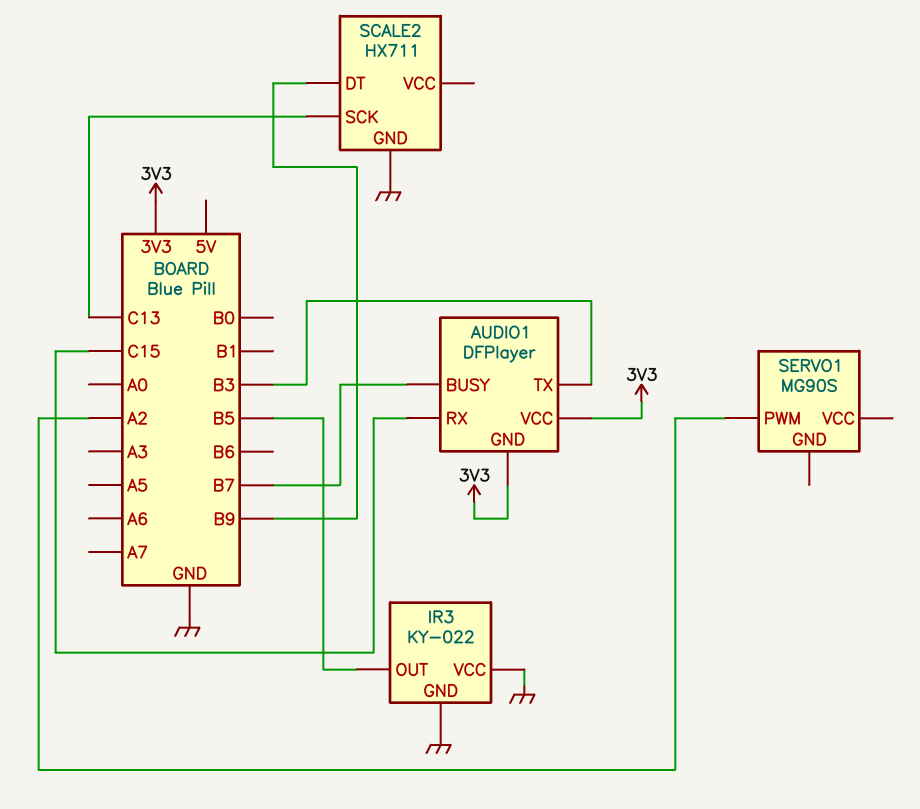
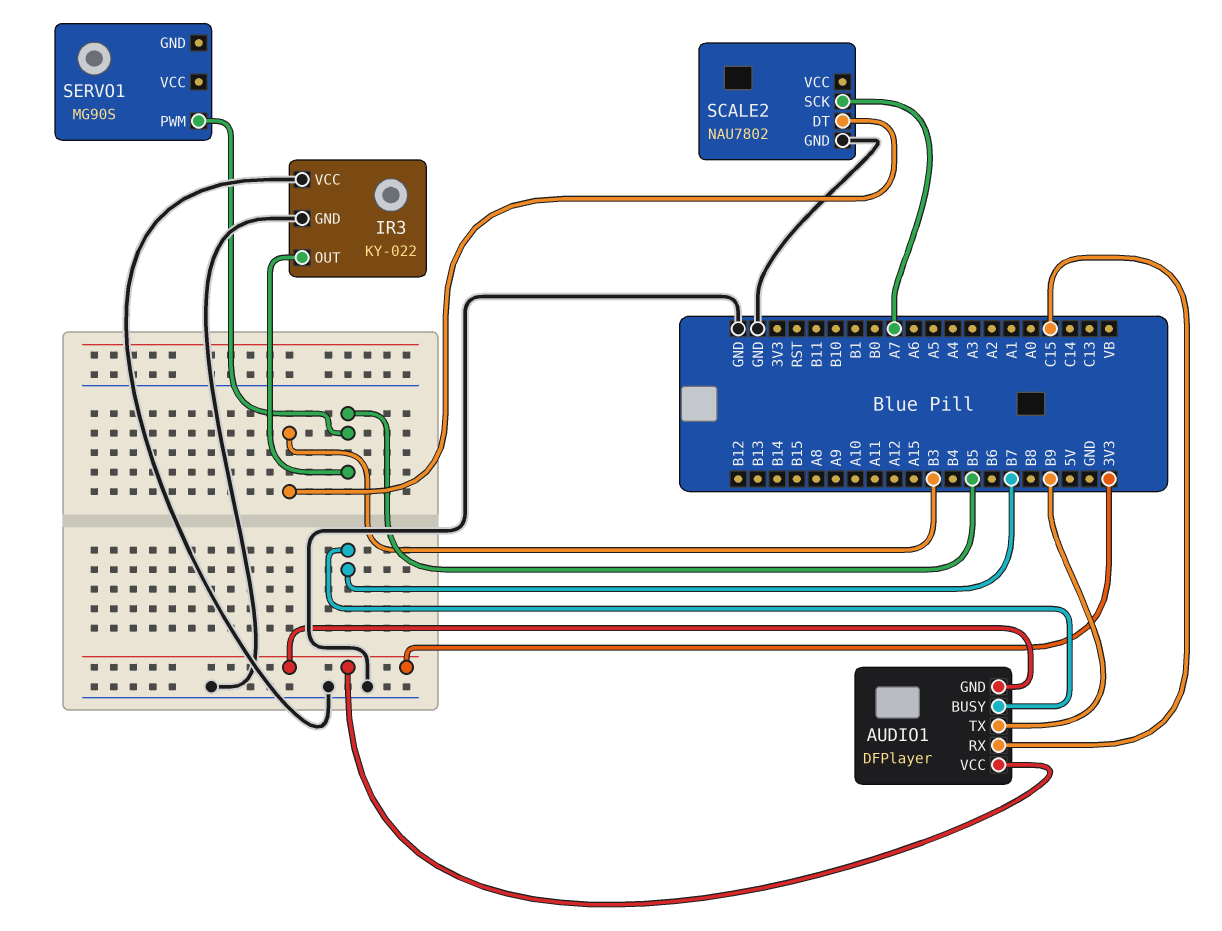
AUDIO1 pin TX: B3 -> B9
SCALE2: HX711 -> NAU7802
SCALE2 pin DT: B9 -> B3
SCALE2 pin SCK: C13 -> A7
SERVO1 pin PWM: A2 -> B5

